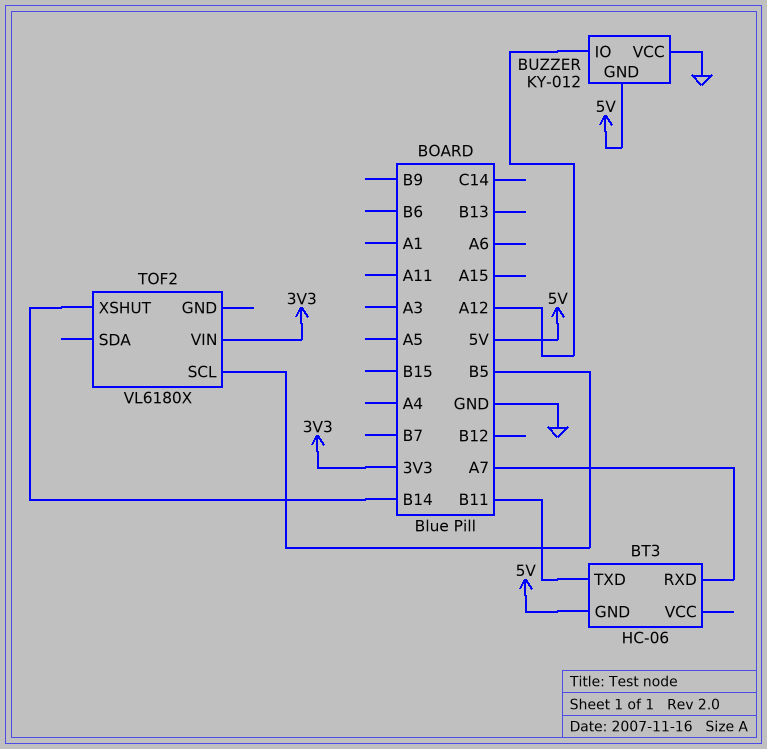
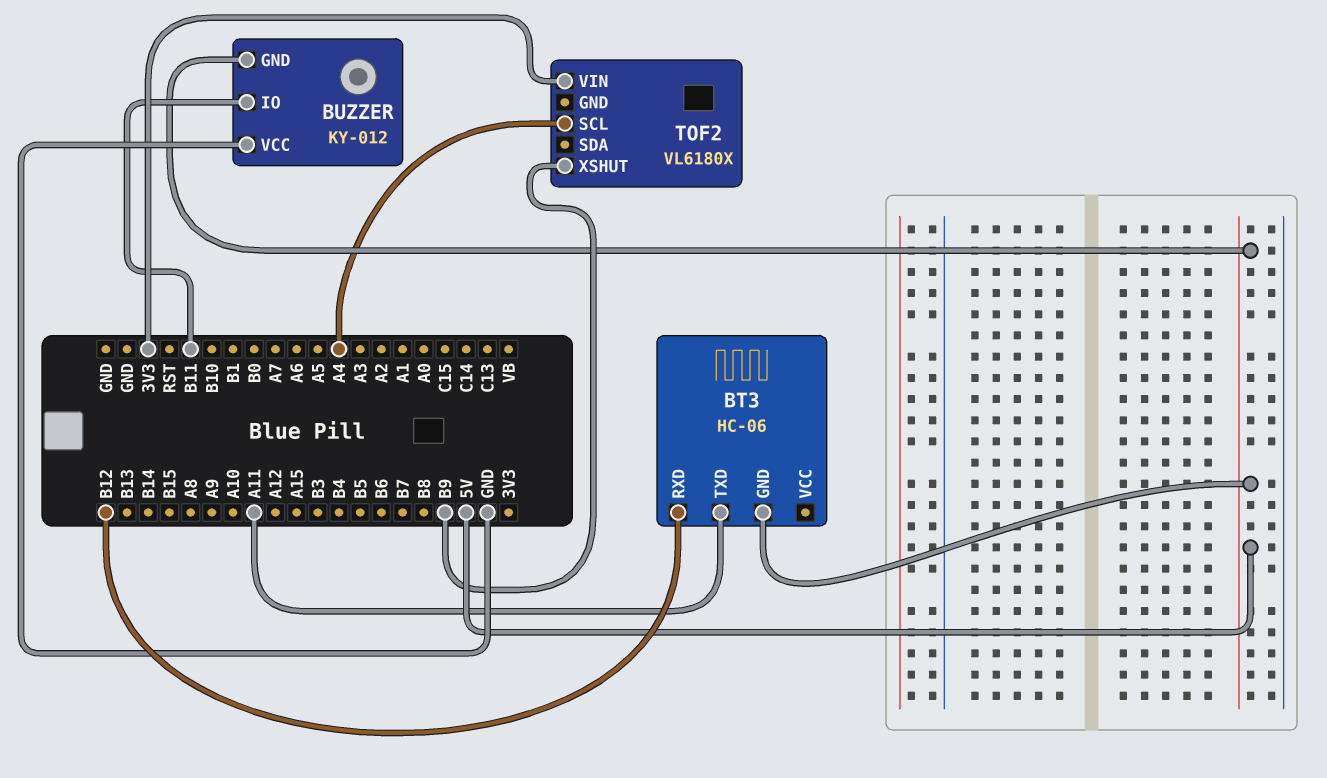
BT3 pin RXD: A7 -> B12
BT3 pin TXD: B11 -> A11
BUZZER pin IO: A12 -> B11
TOF2 pin SCL: B5 -> A4
TOF2 pin XSHUT: B14 -> B9

